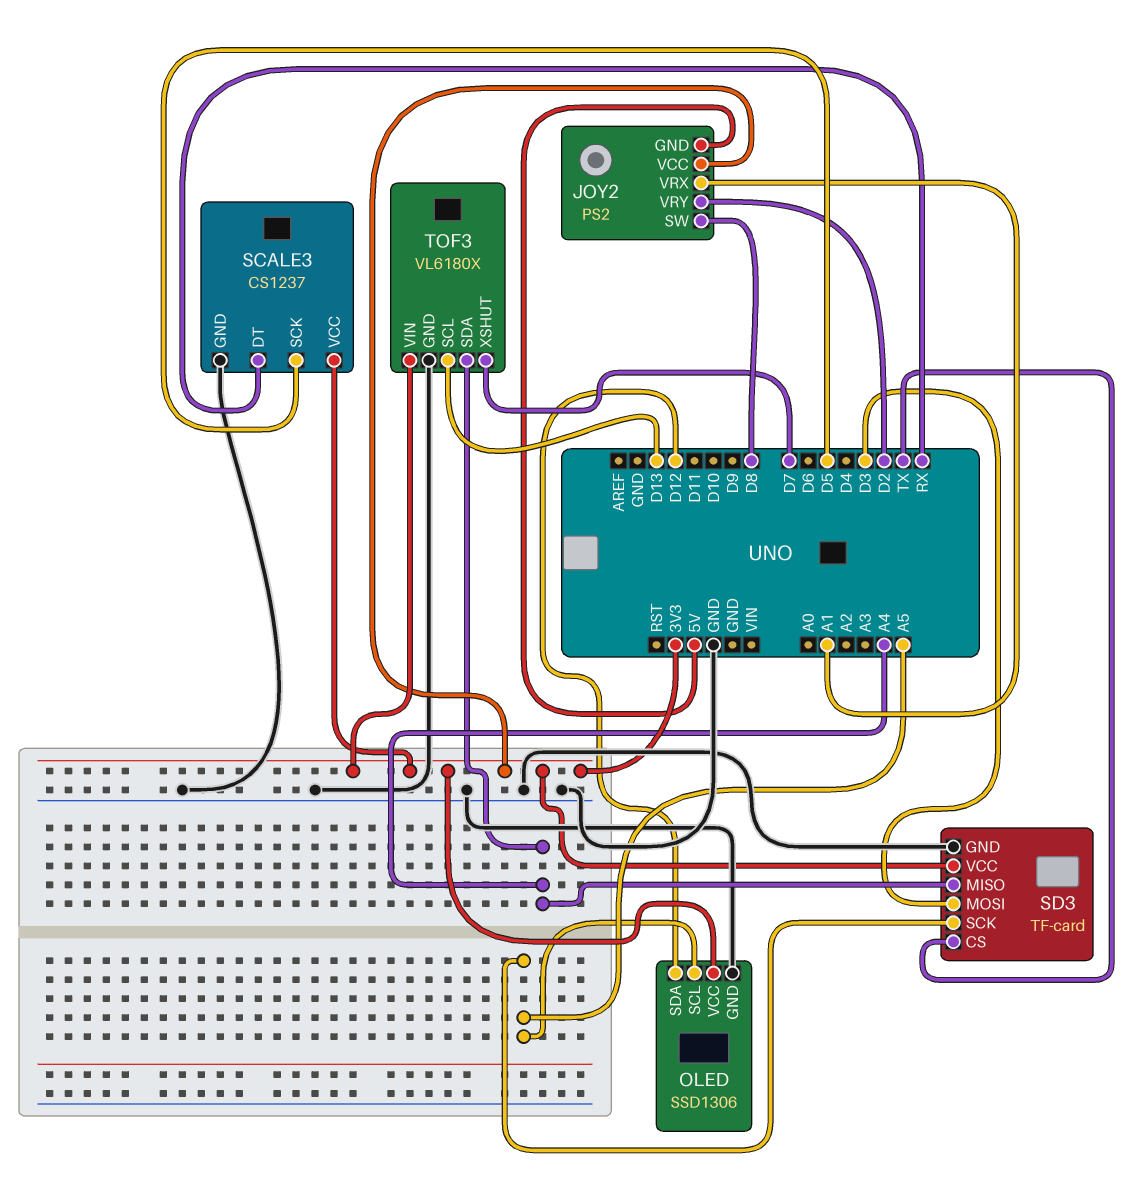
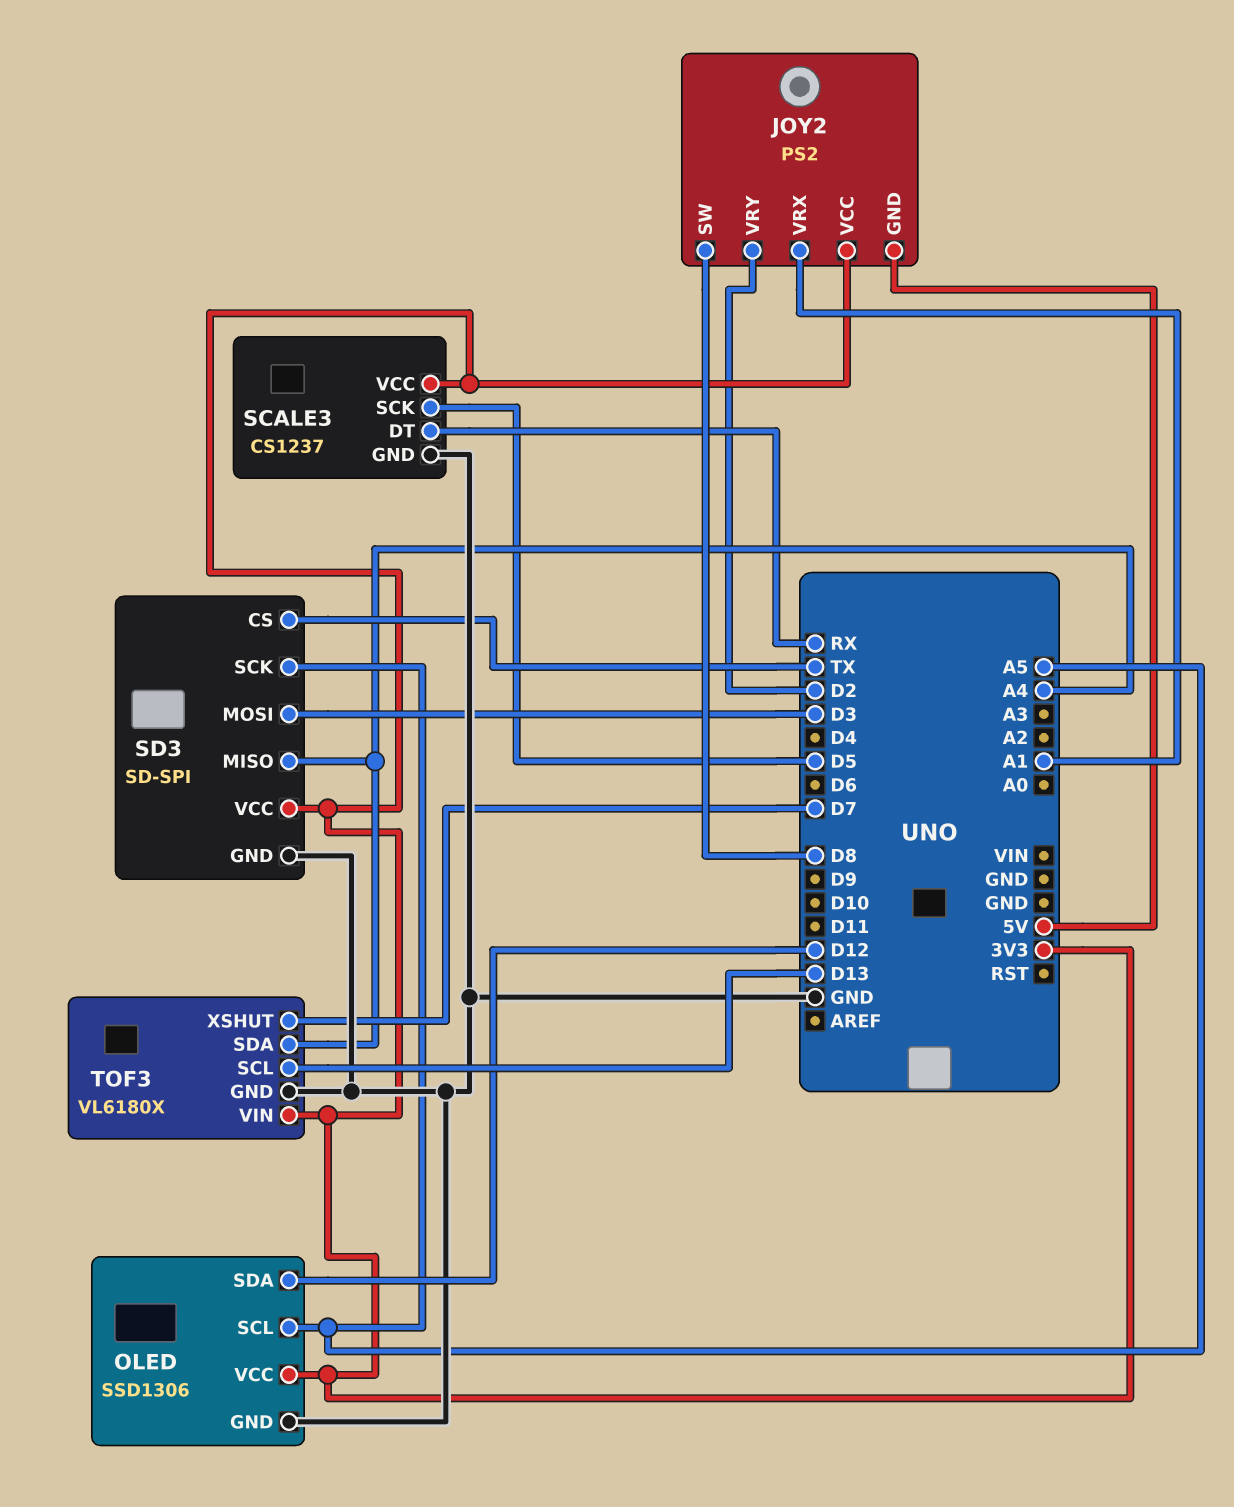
SD3: TF-card -> SD-SPI

